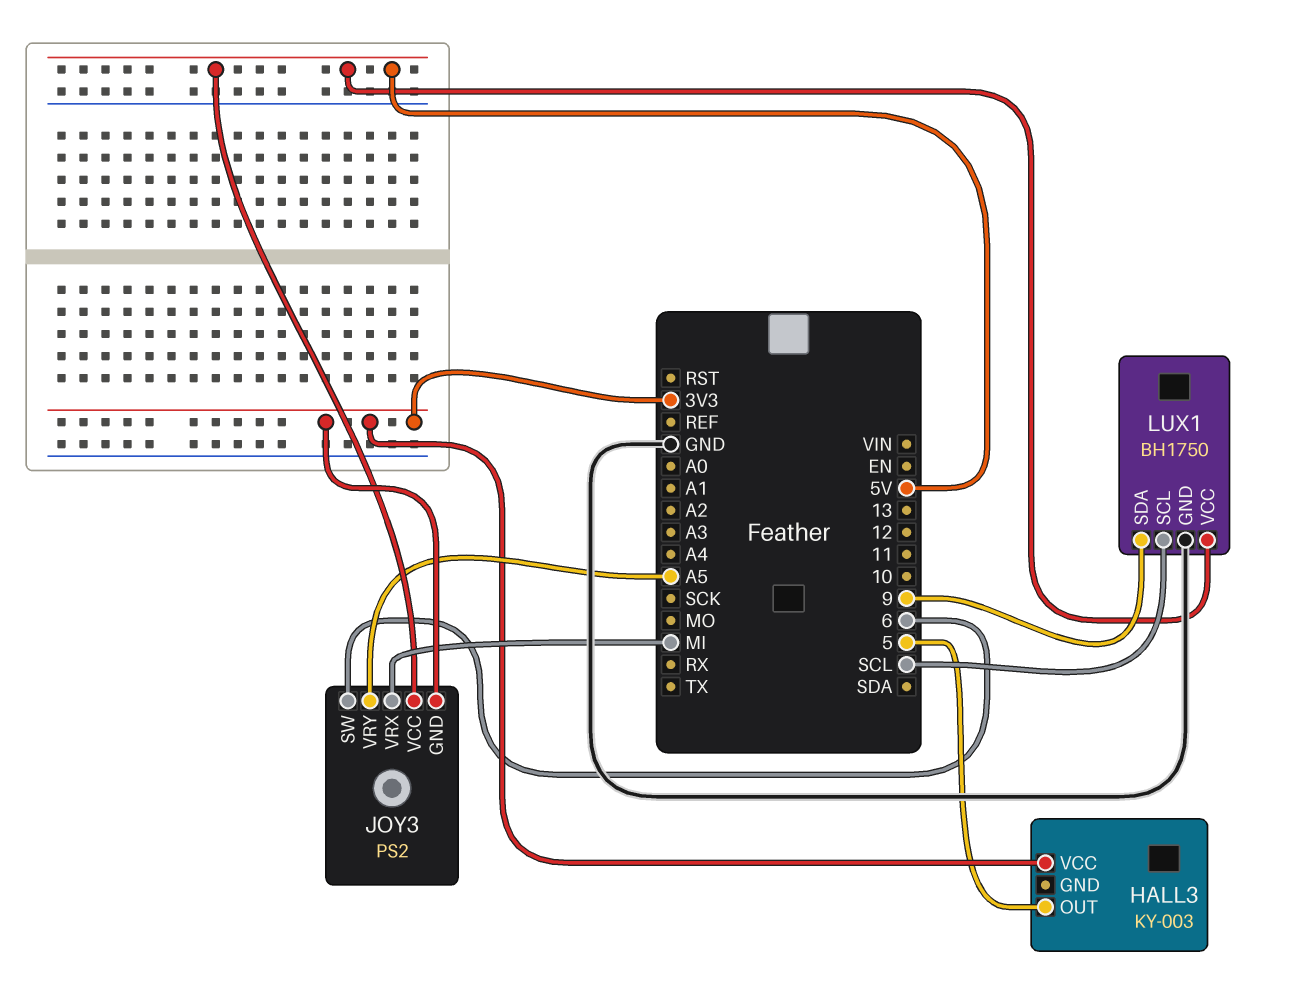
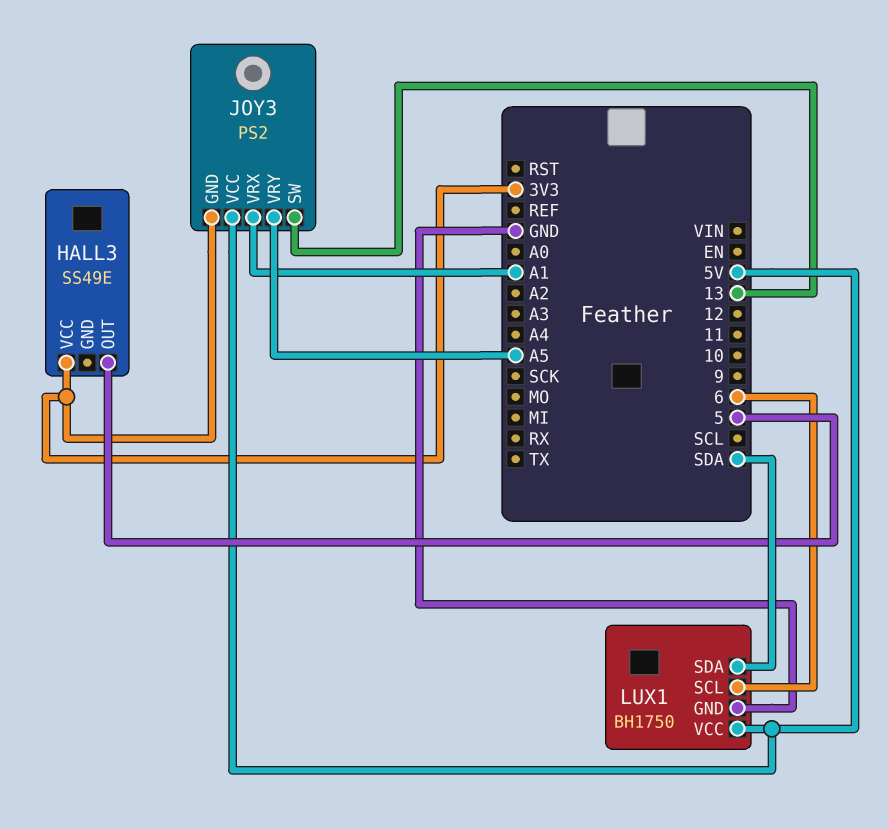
HALL3: KY-003 -> SS49E
JOY3 pin SW: 6 -> 13
JOY3 pin VRX: MI -> A1
LUX1 pin SCL: SCL -> 6
LUX1 pin SDA: 9 -> SDA

